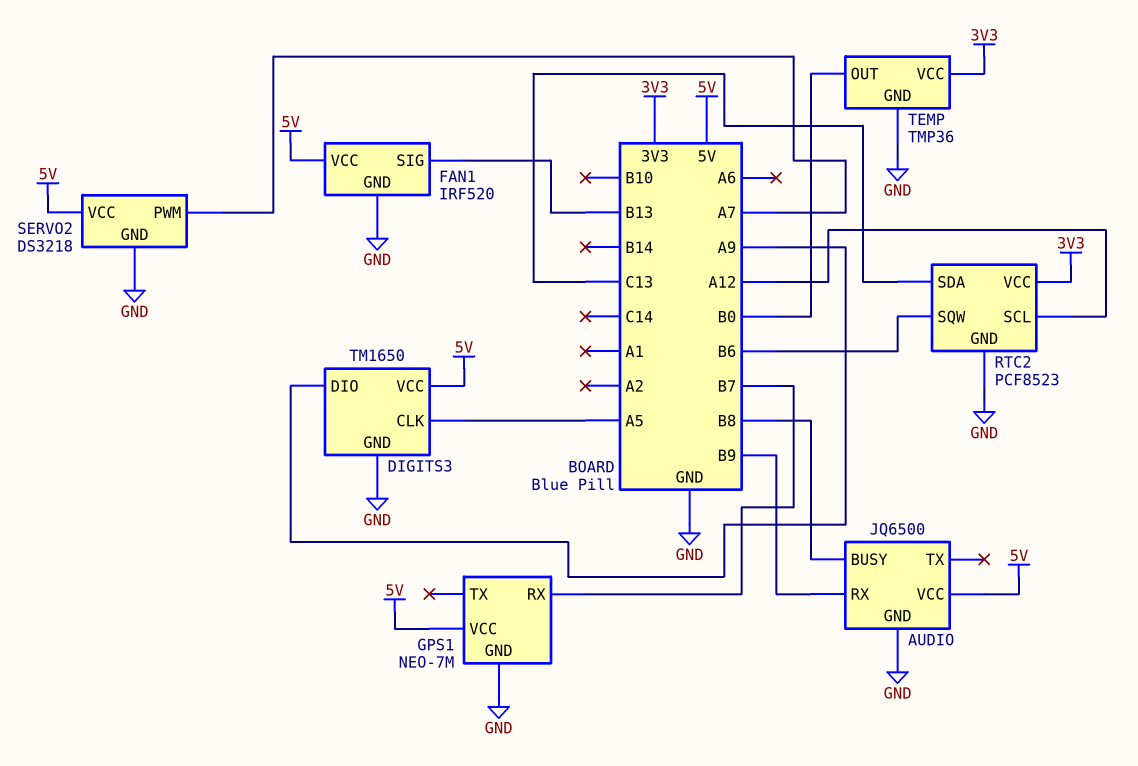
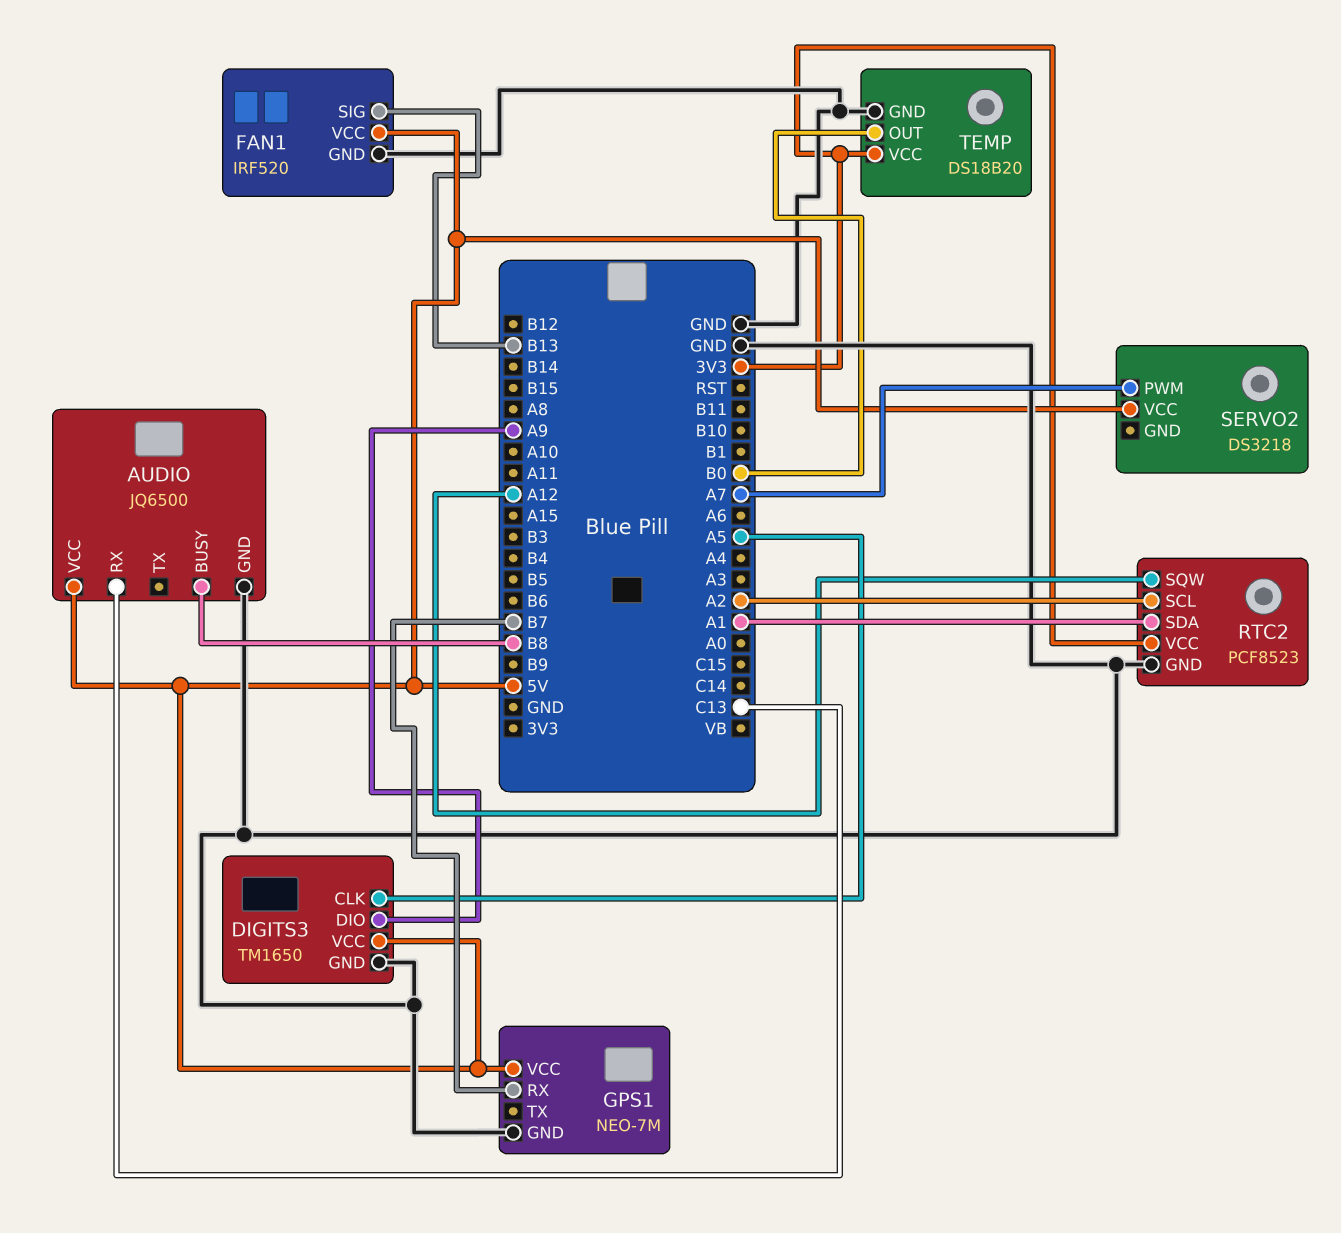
AUDIO pin RX: B9 -> C13
RTC2 pin SCL: A12 -> A2
RTC2 pin SDA: C13 -> A1
RTC2 pin SQW: B6 -> A12
SERVO2 pin GND: GND -> none
TEMP: TMP36 -> DS18B20

